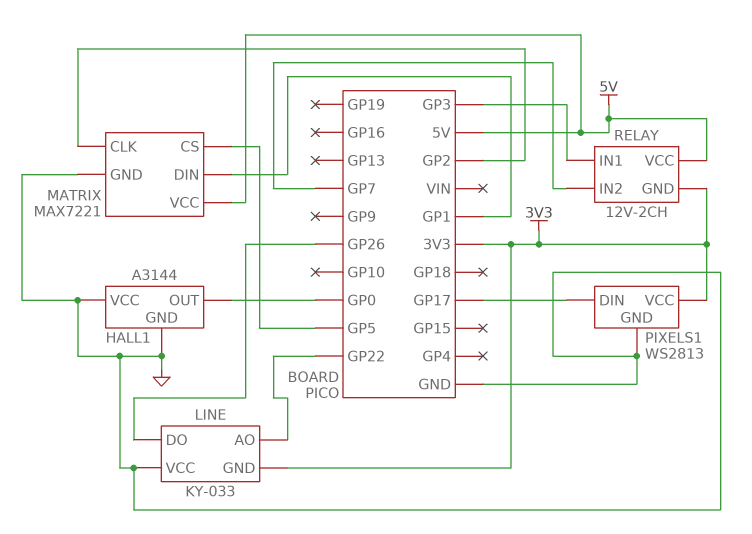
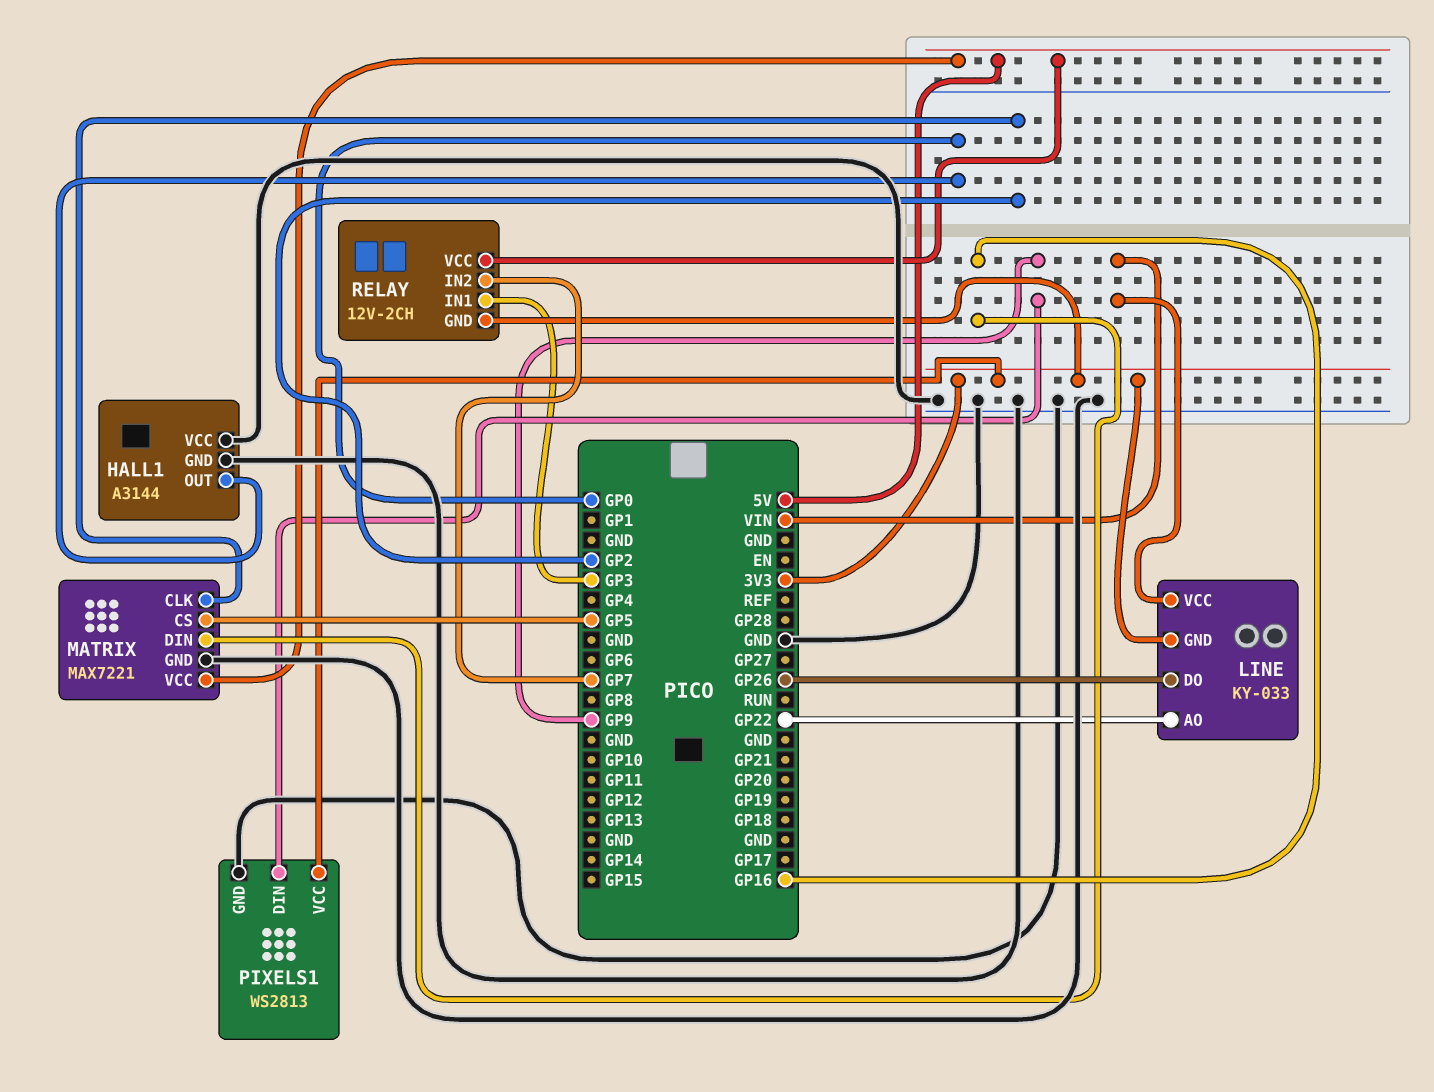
LINE pin VCC: GND -> VIN
MATRIX pin DIN: GP1 -> GP16
PIXELS1 pin DIN: GP17 -> GP9

